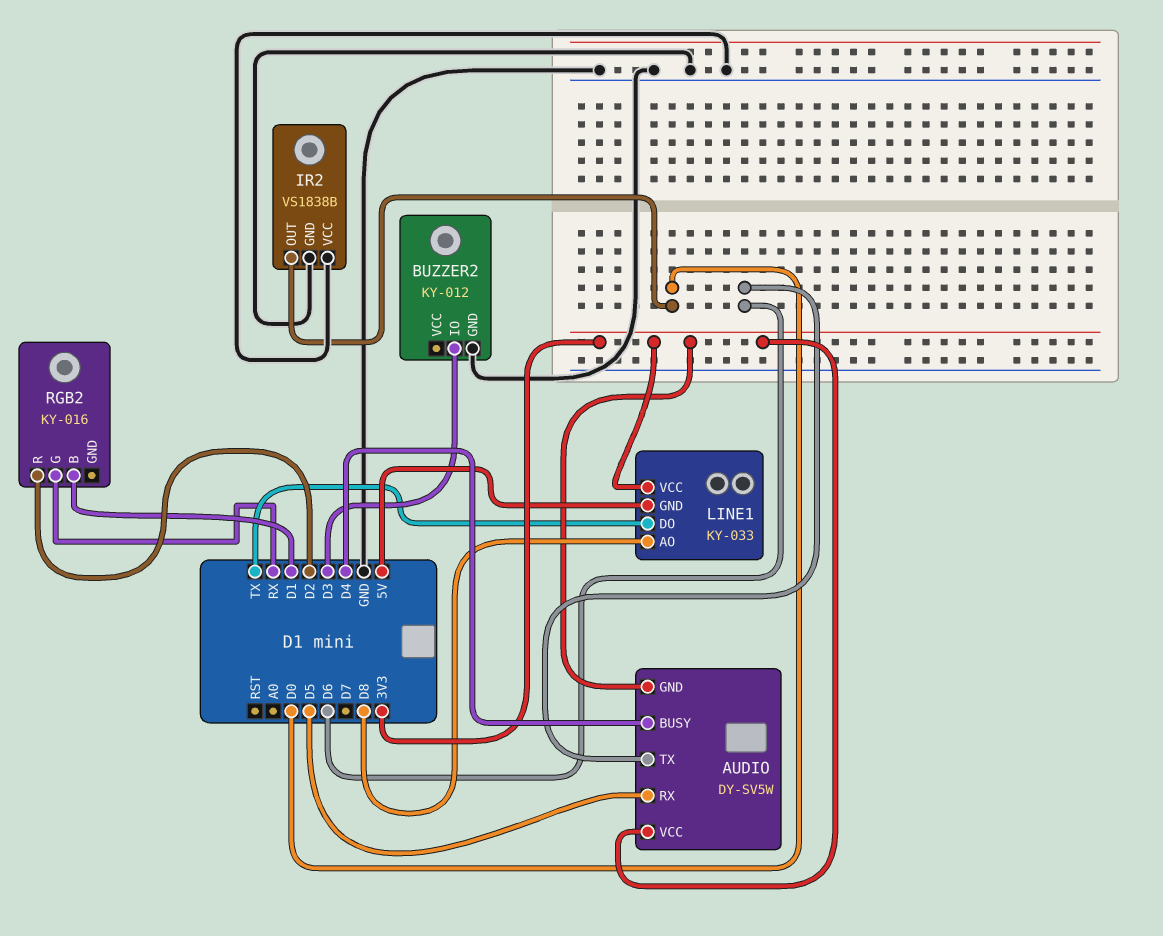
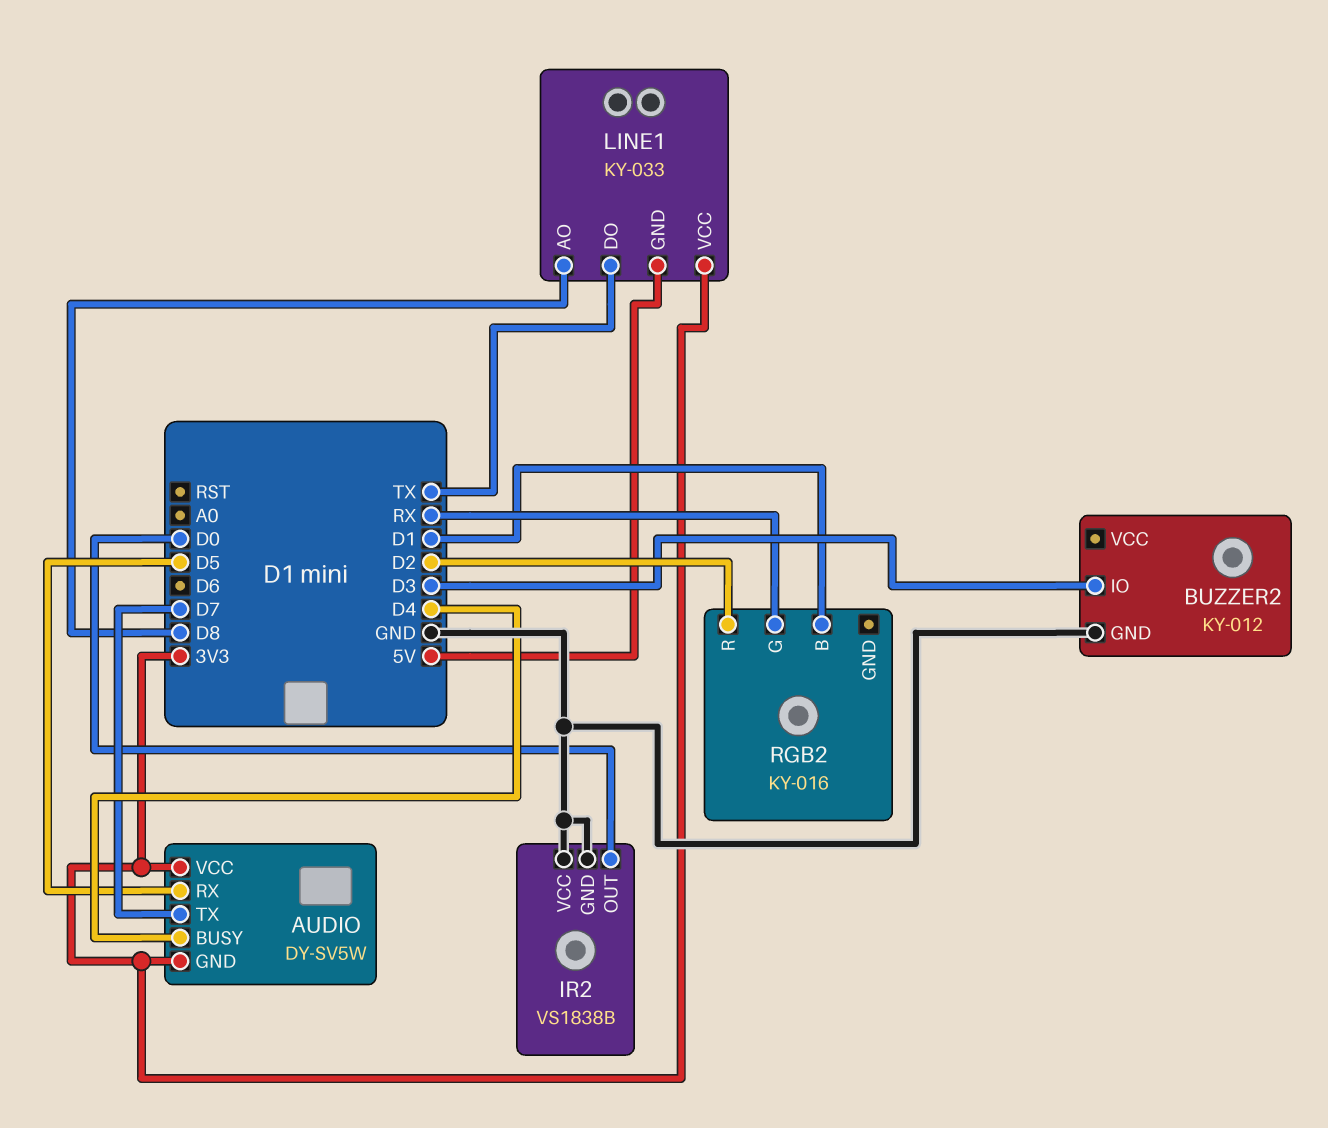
AUDIO pin TX: D6 -> D7

